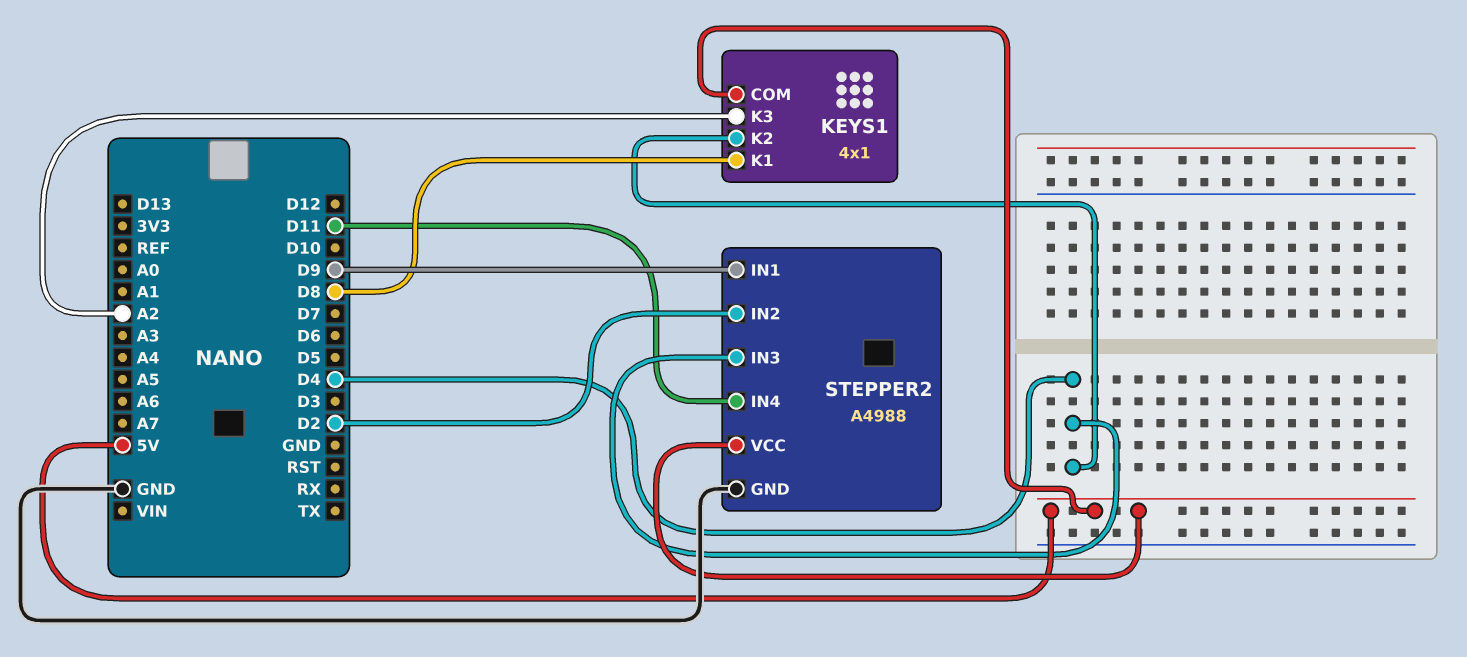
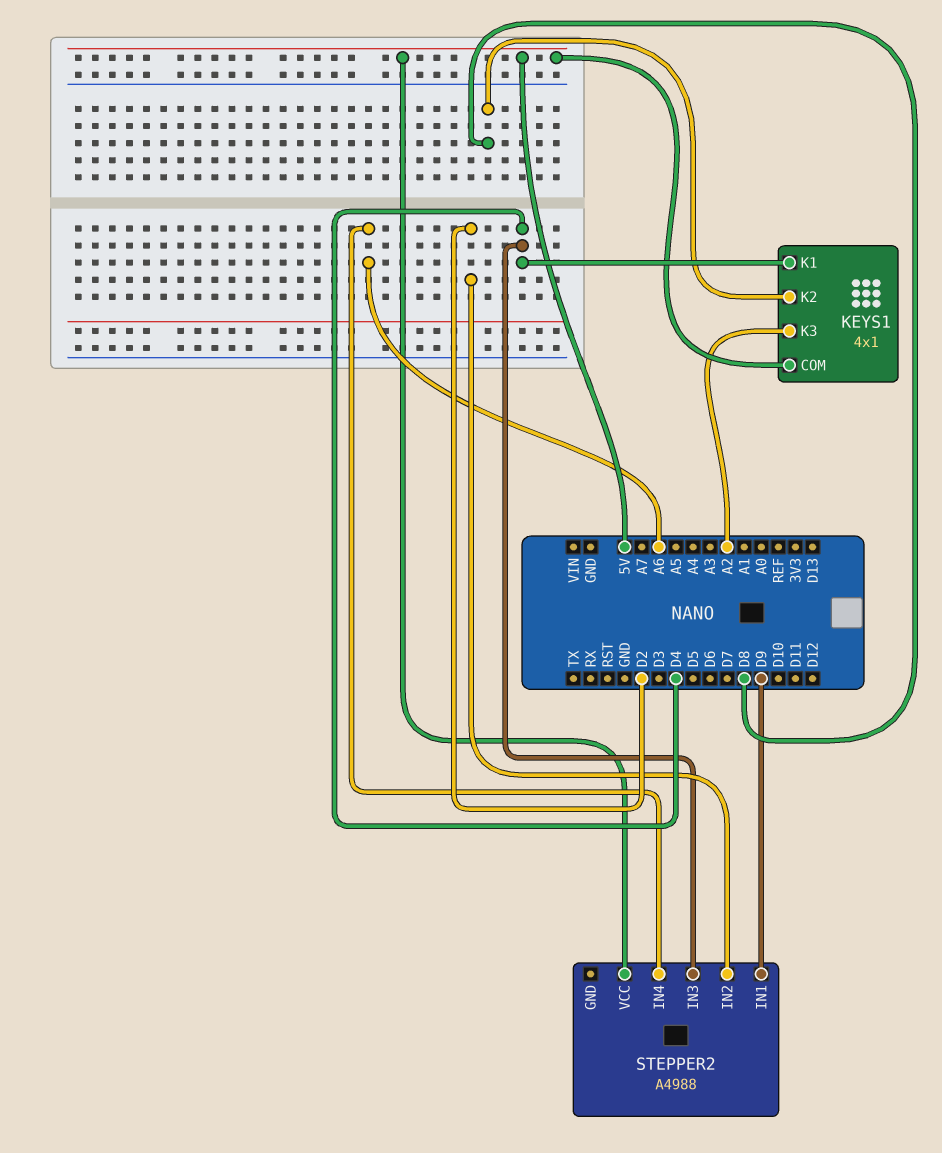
KEYS1 pin K1: D8 -> D4
KEYS1 pin K2: D4 -> D8
STEPPER2 pin GND: GND -> none
STEPPER2 pin IN4: D11 -> A6

